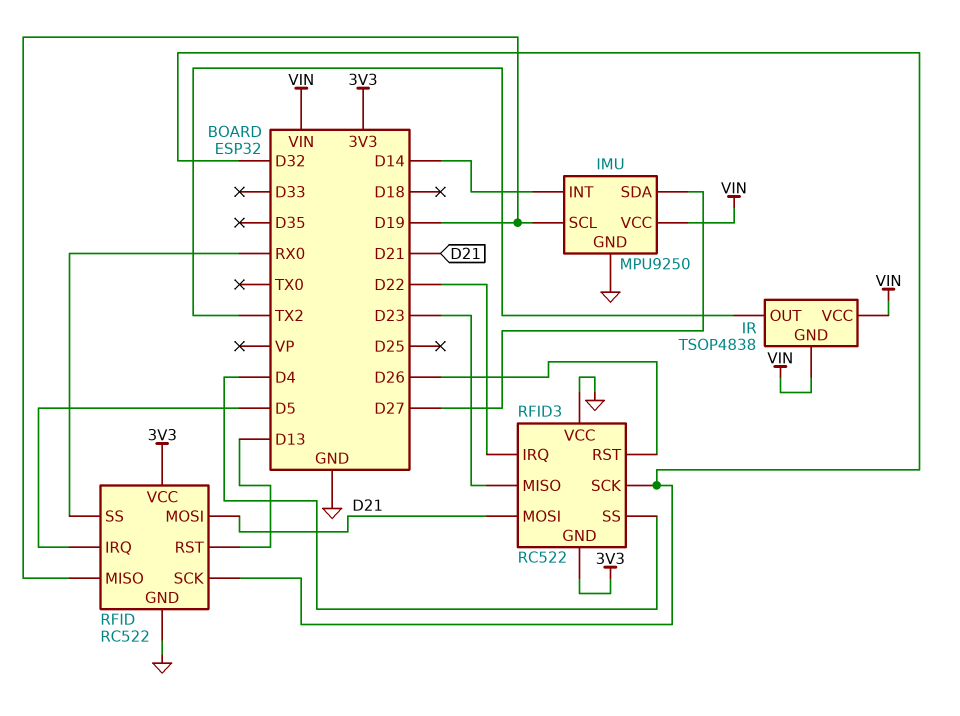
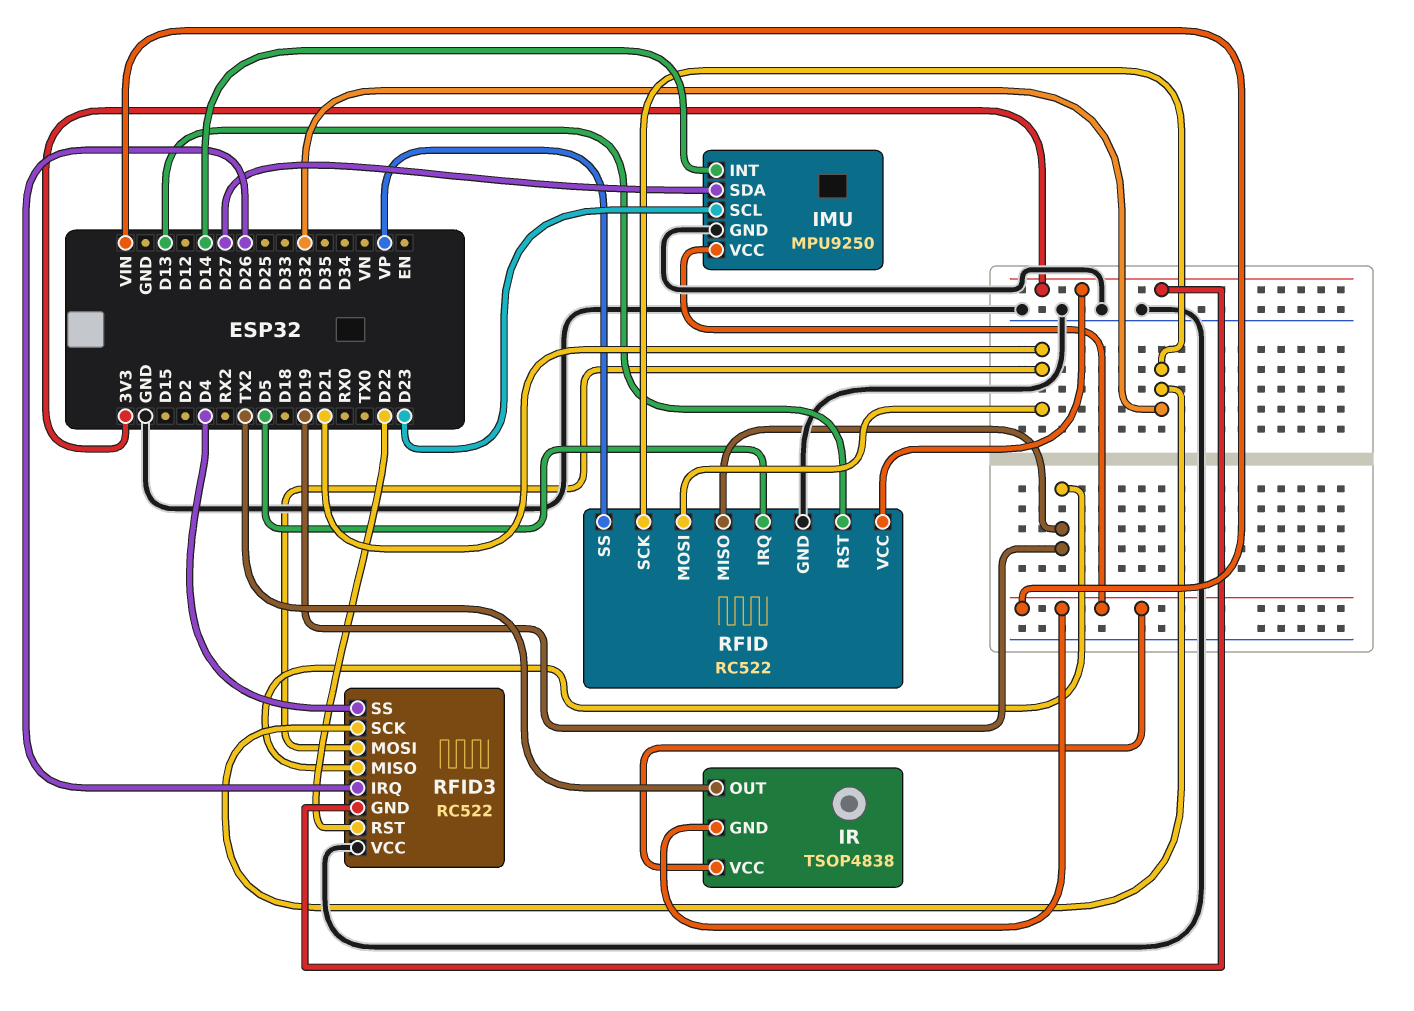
IMU pin SCL: D19 -> D23
RFID pin SS: RX0 -> VP
RFID3 pin IRQ: D22 -> D26
RFID3 pin MISO: D23 -> D19
RFID3 pin RST: D26 -> D22

